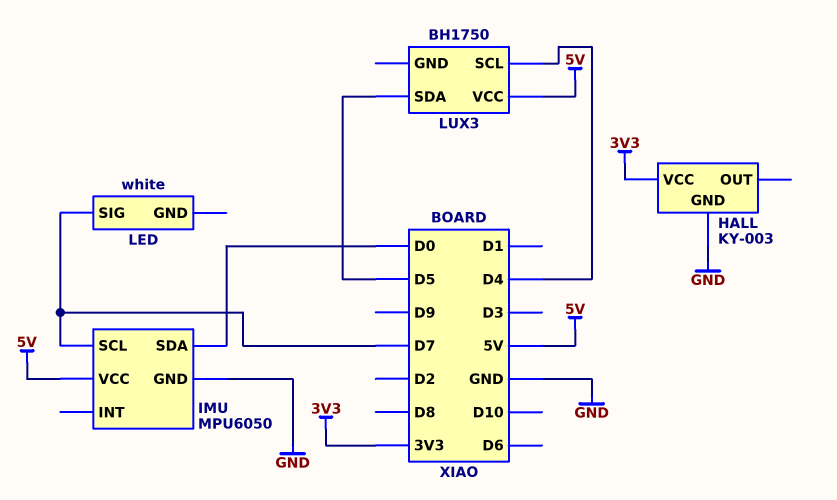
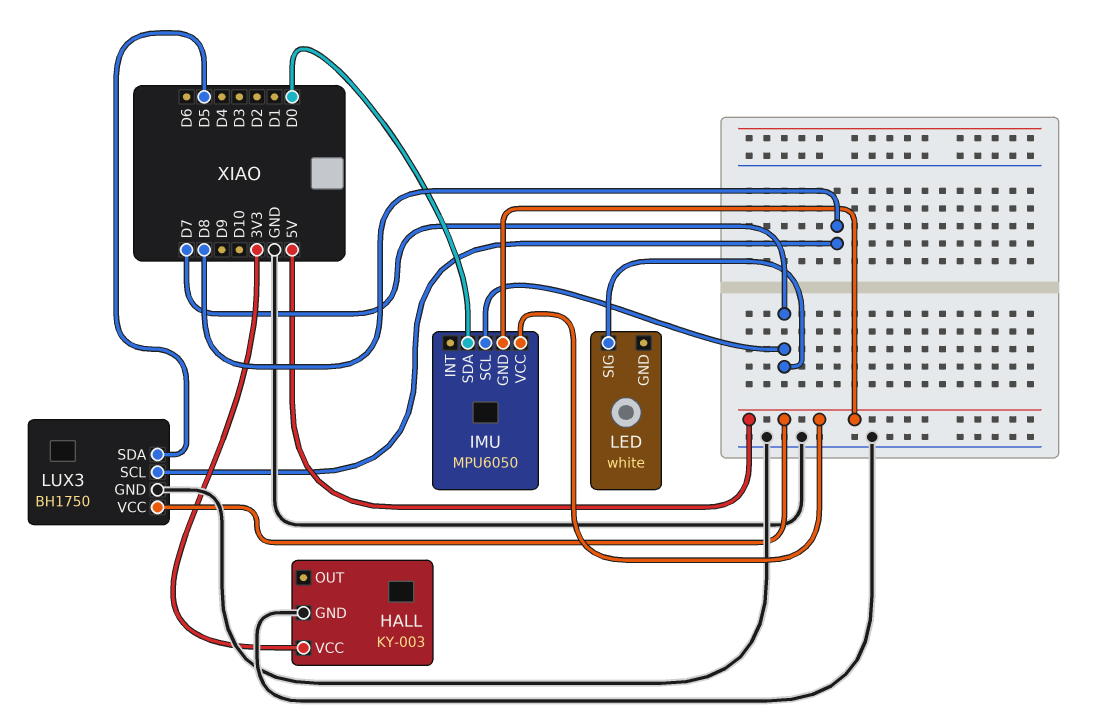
IMU pin GND: GND -> 5V
LUX3 pin GND: none -> GND
LUX3 pin SCL: D4 -> D8

